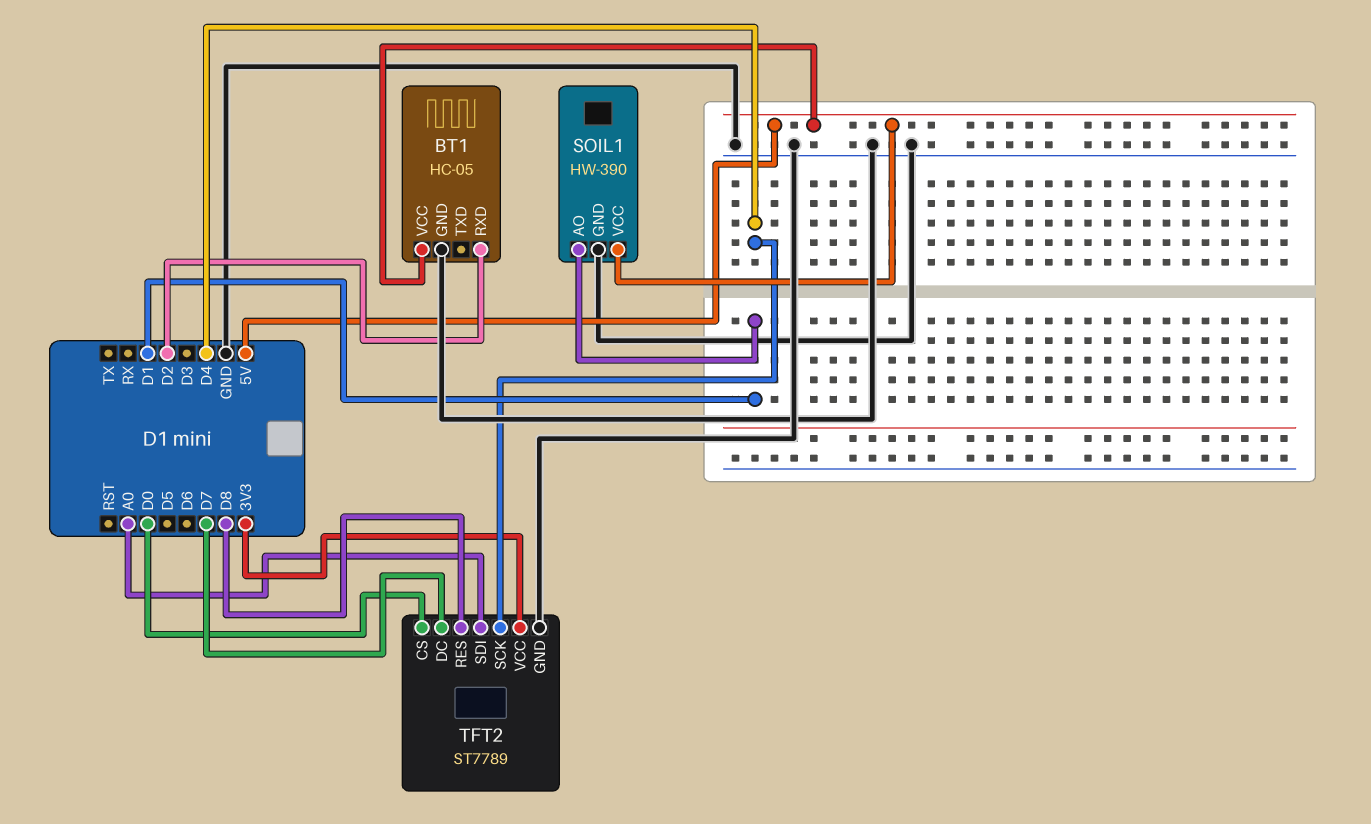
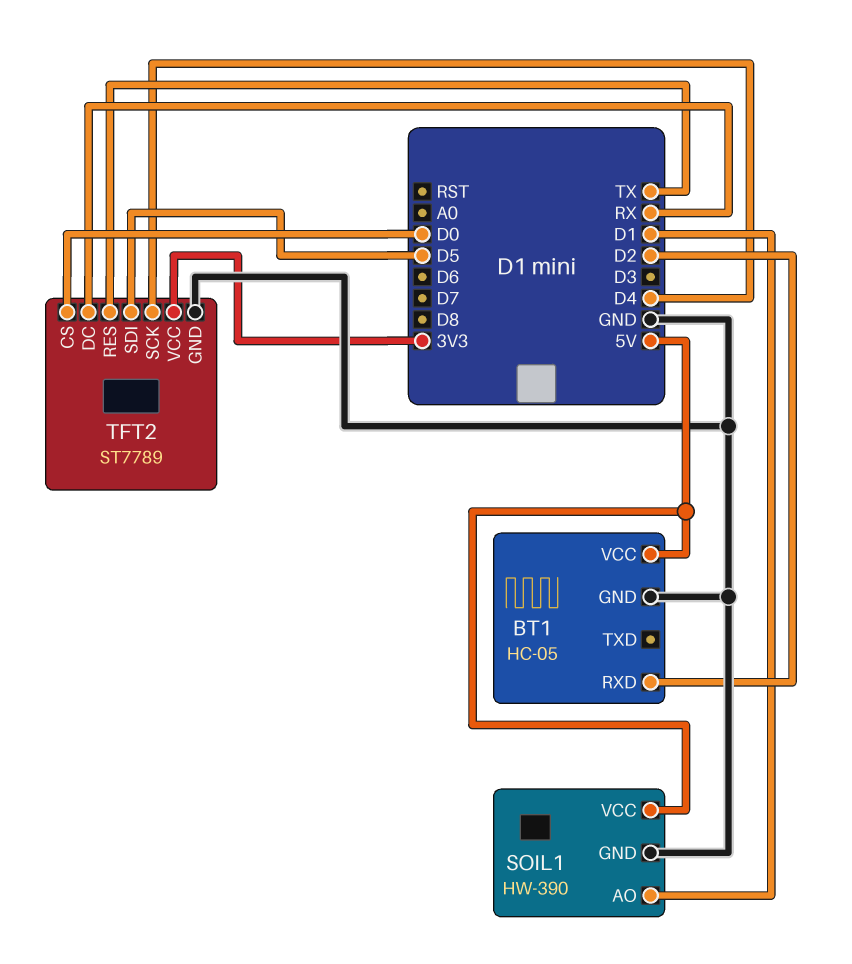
TFT2 pin DC: D7 -> RX
TFT2 pin RES: D8 -> TX
TFT2 pin SDI: A0 -> D5

